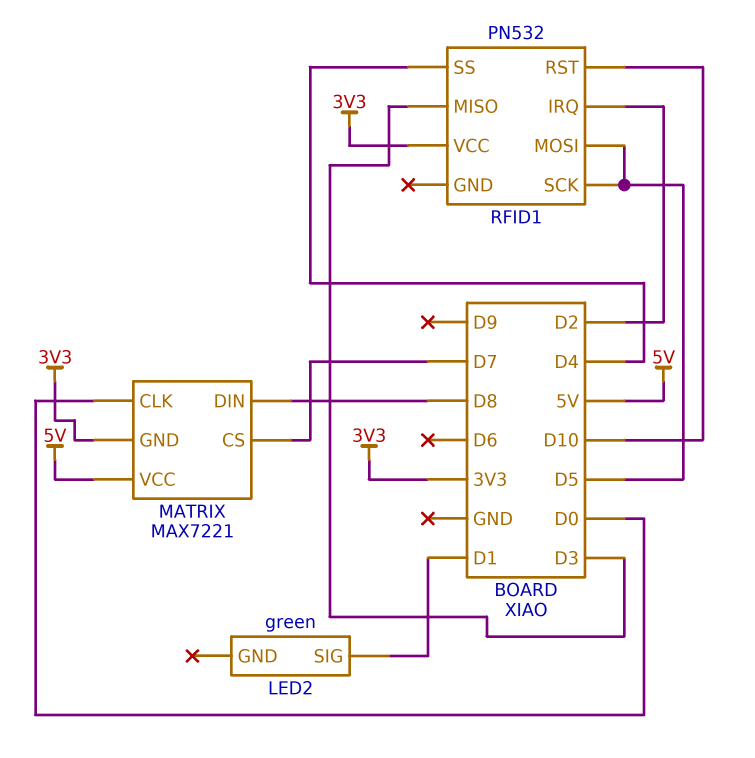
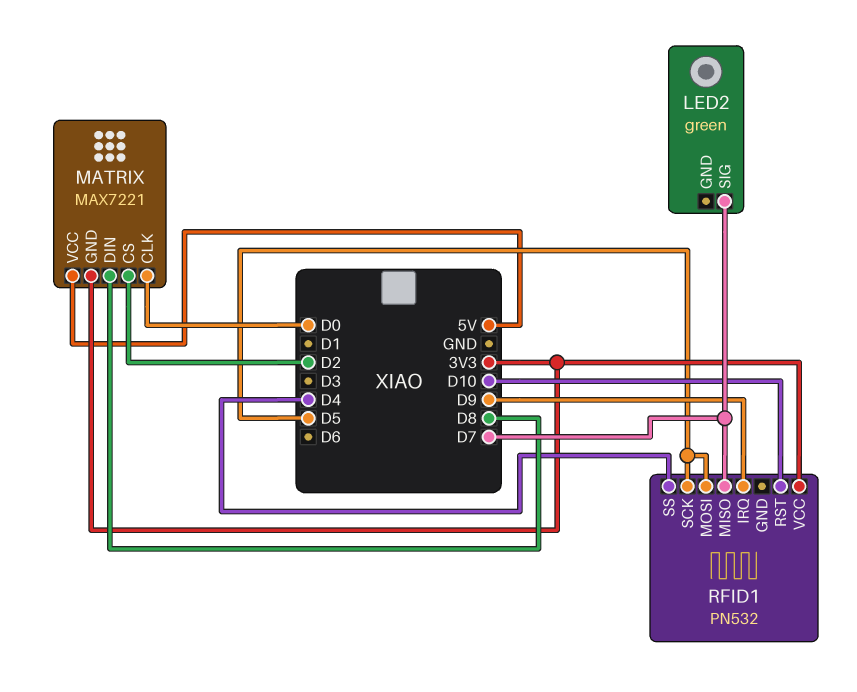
LED2 pin SIG: D1 -> D7
MATRIX pin CS: D7 -> D2
RFID1 pin IRQ: D2 -> D9
RFID1 pin MISO: D3 -> D7

